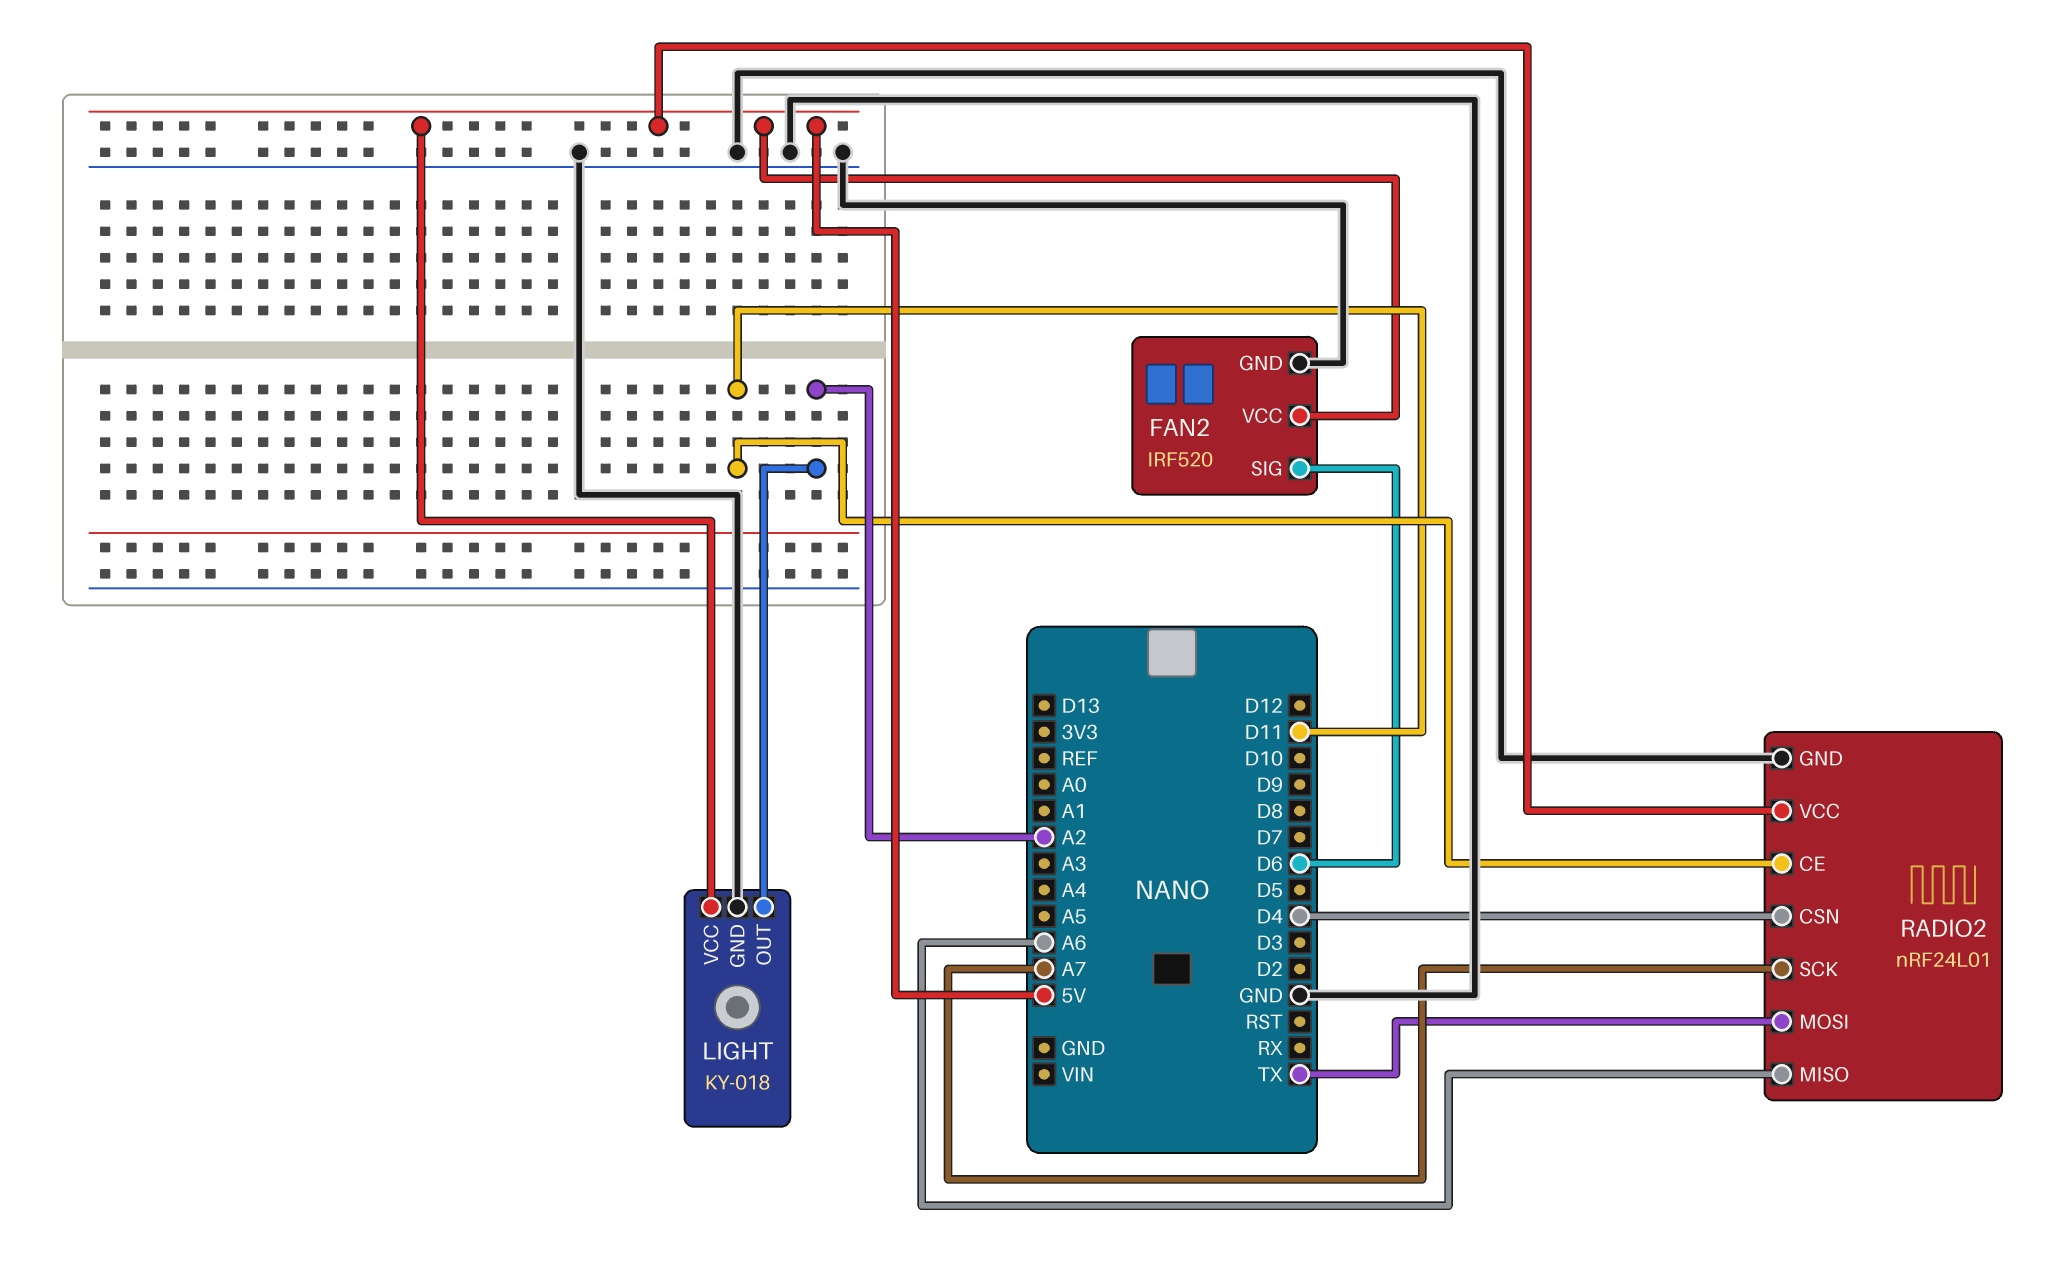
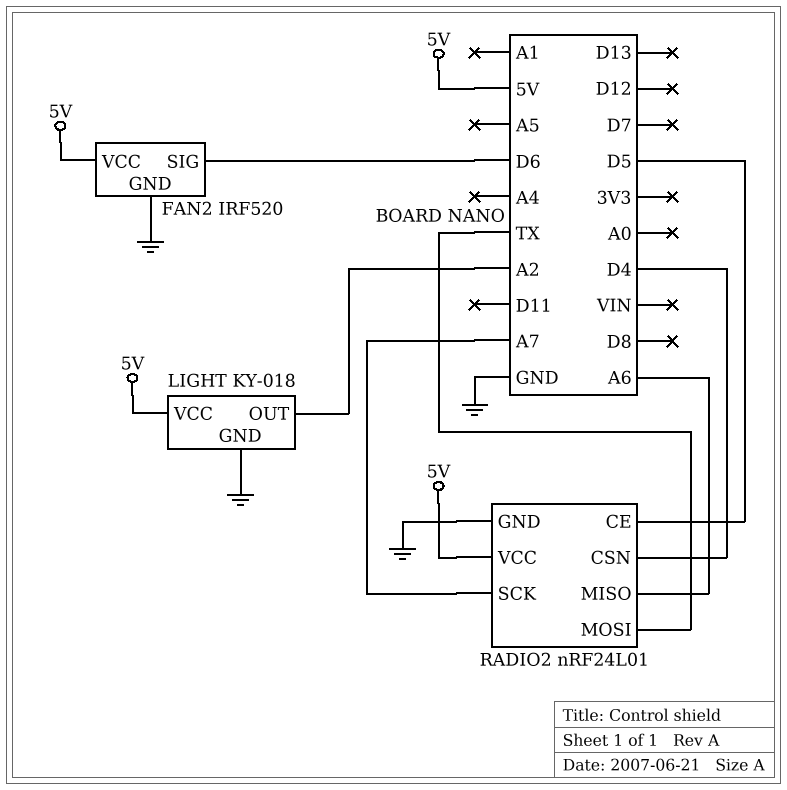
RADIO2 pin CE: D11 -> D5

